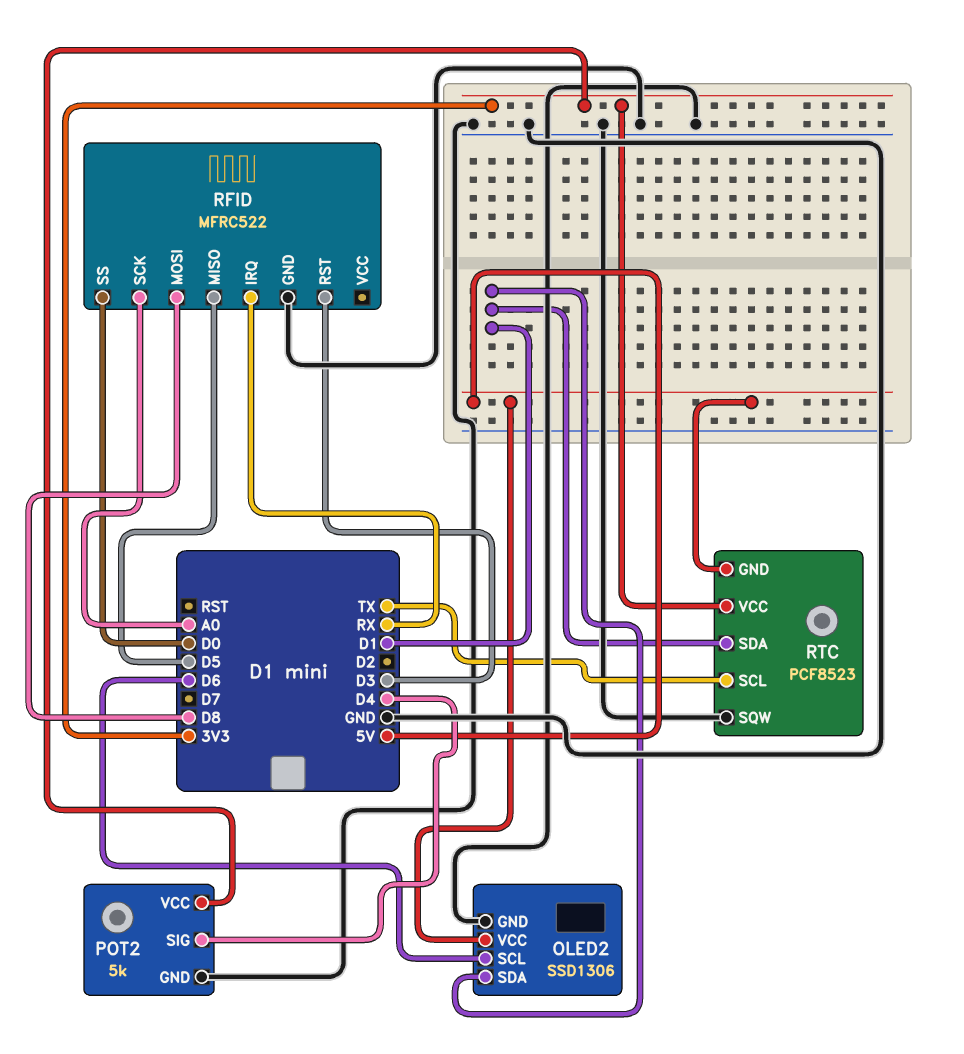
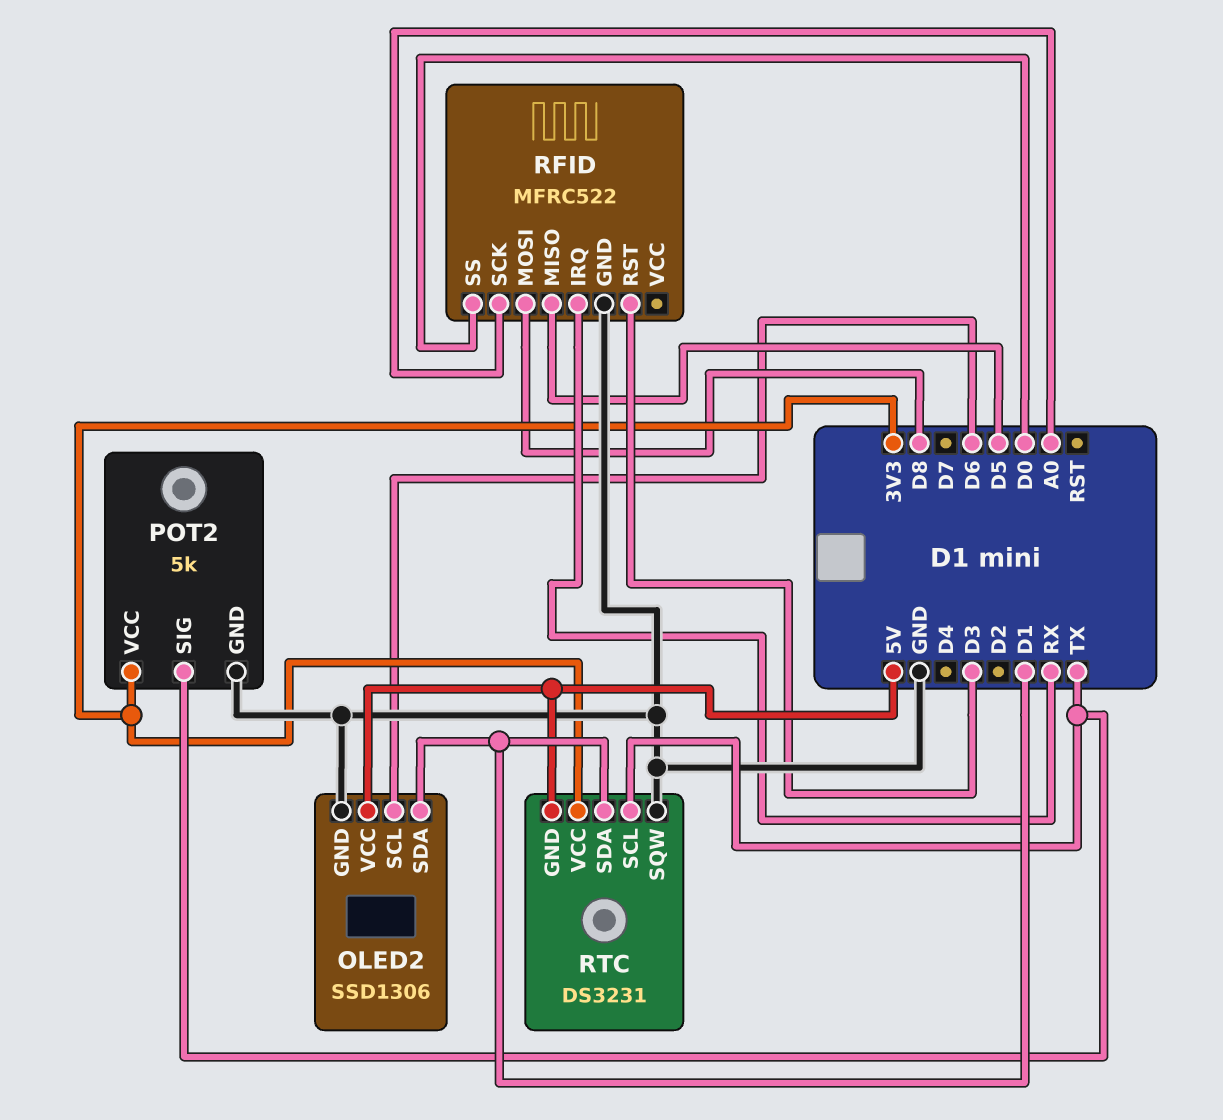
POT2 pin SIG: D4 -> TX
RTC: PCF8523 -> DS3231

